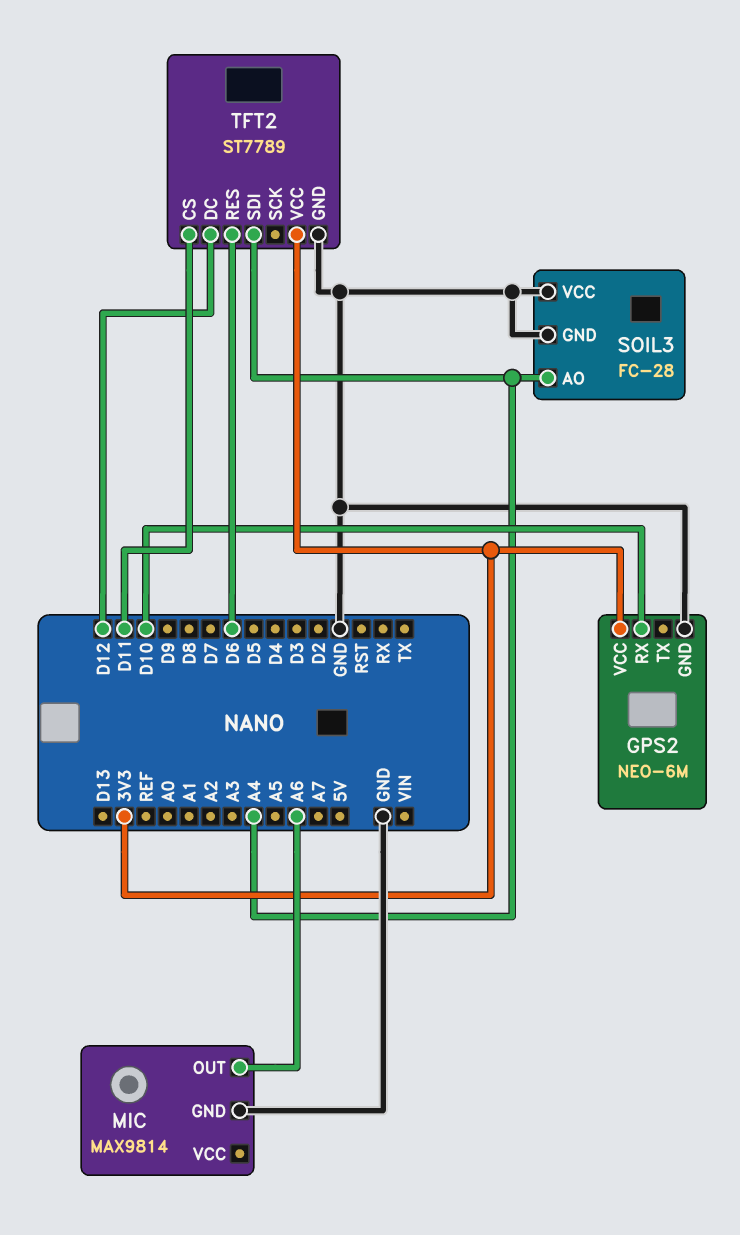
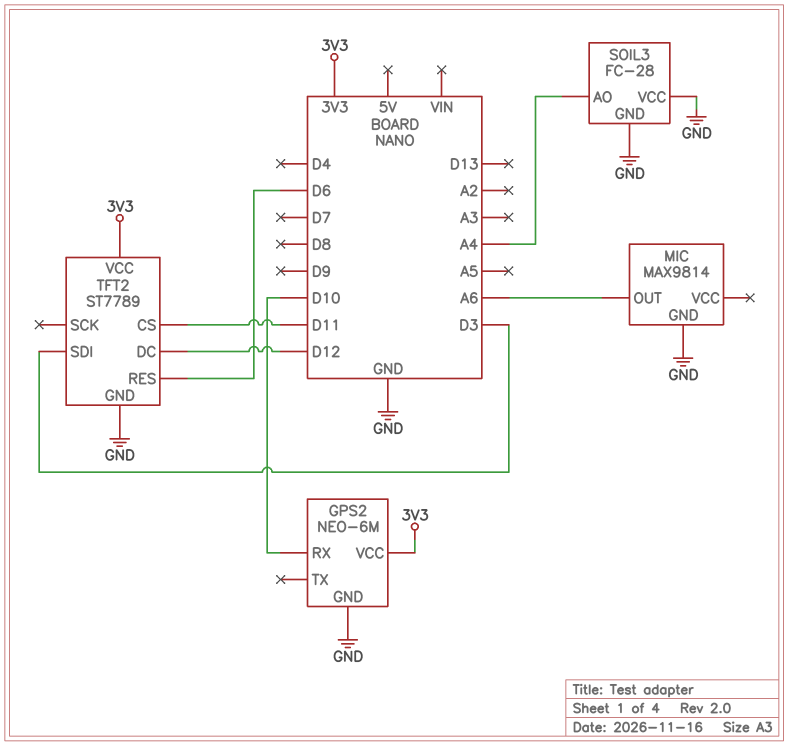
TFT2 pin SDI: A4 -> D3

